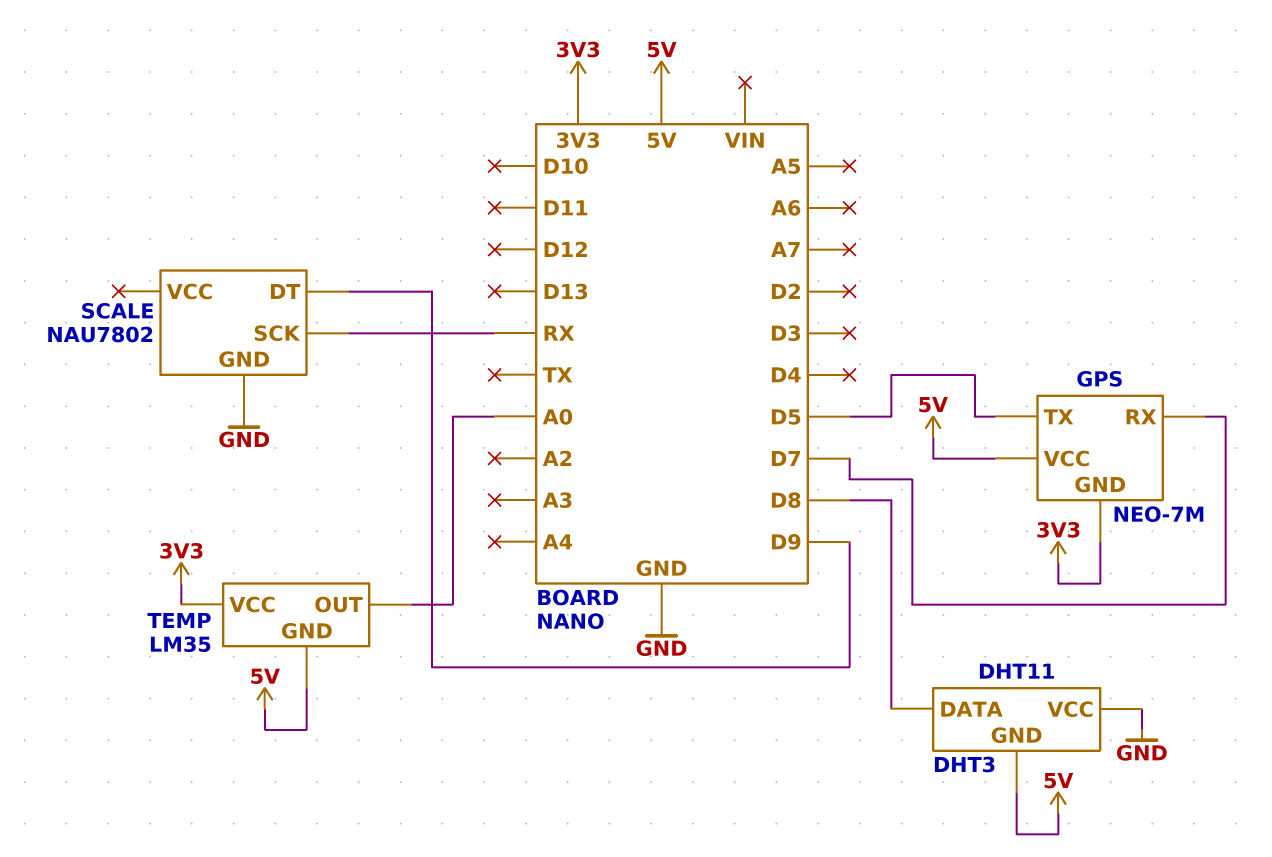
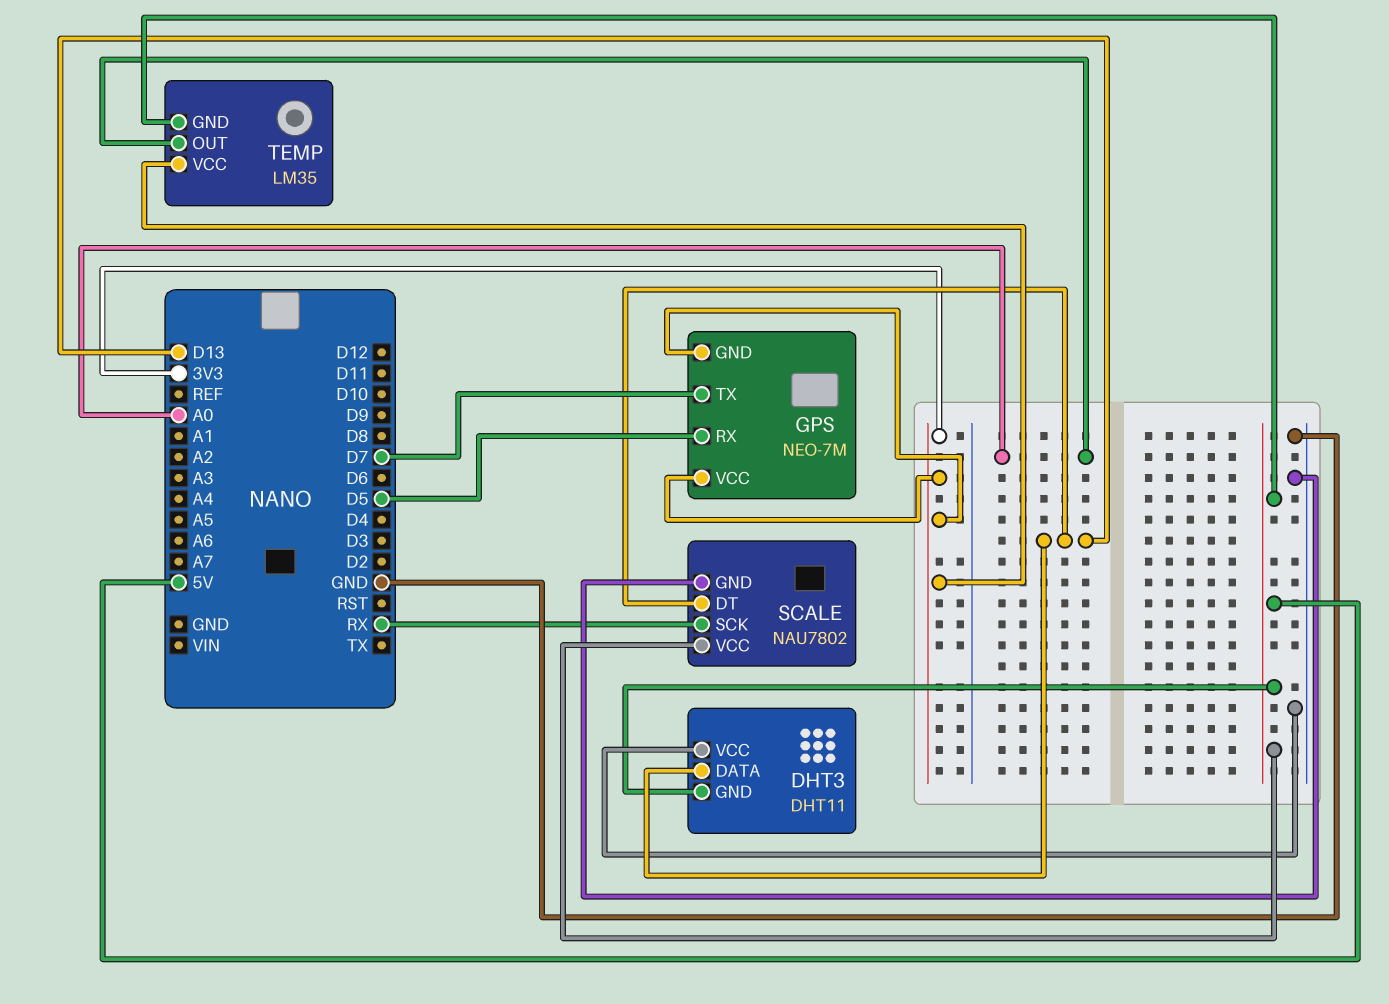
DHT3 pin DATA: D8 -> D13
GPS pin RX: D7 -> D5
GPS pin TX: D5 -> D7
GPS pin VCC: 5V -> 3V3
SCALE pin DT: D9 -> D13
SCALE pin VCC: none -> 5V

